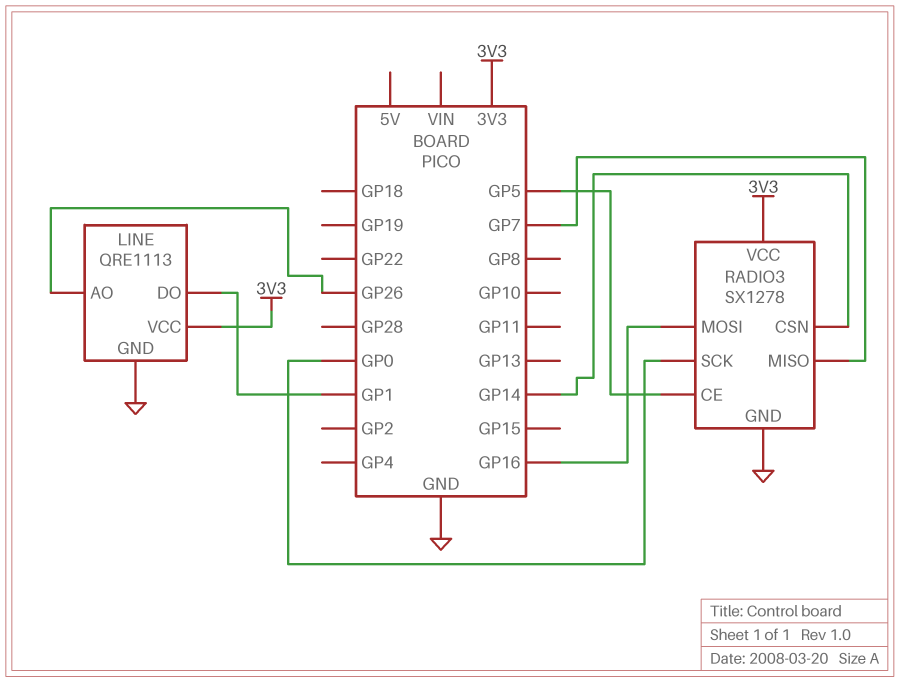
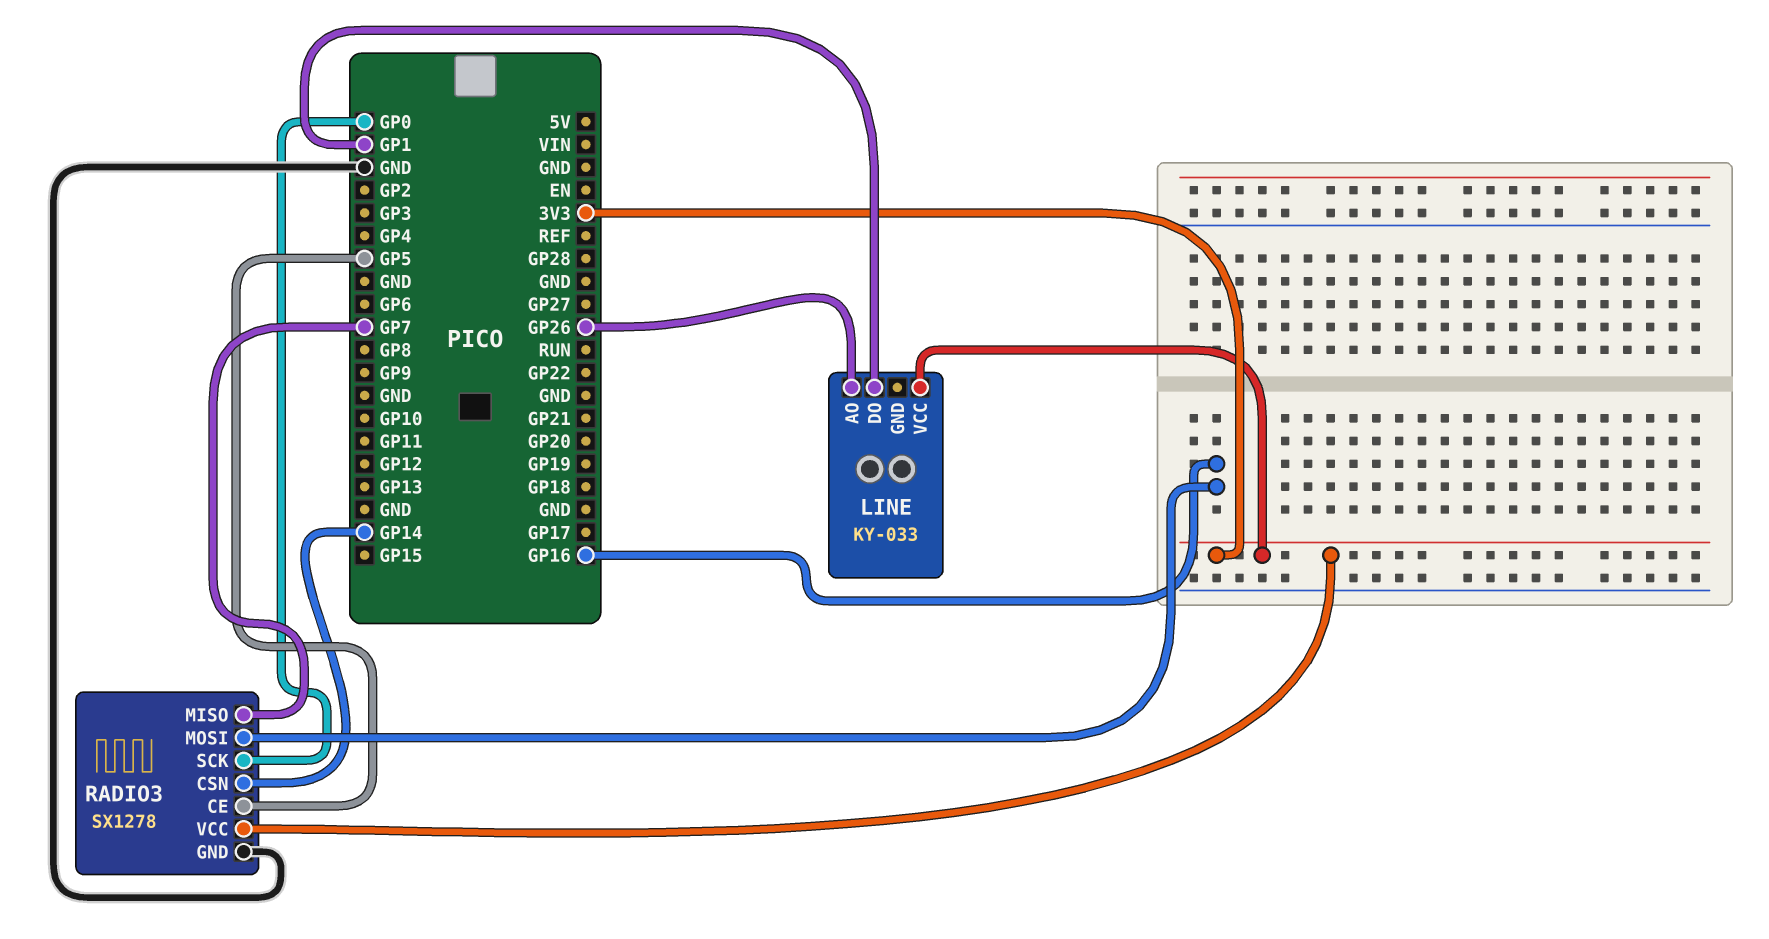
LINE: QRE1113 -> KY-033
LINE pin GND: GND -> none

